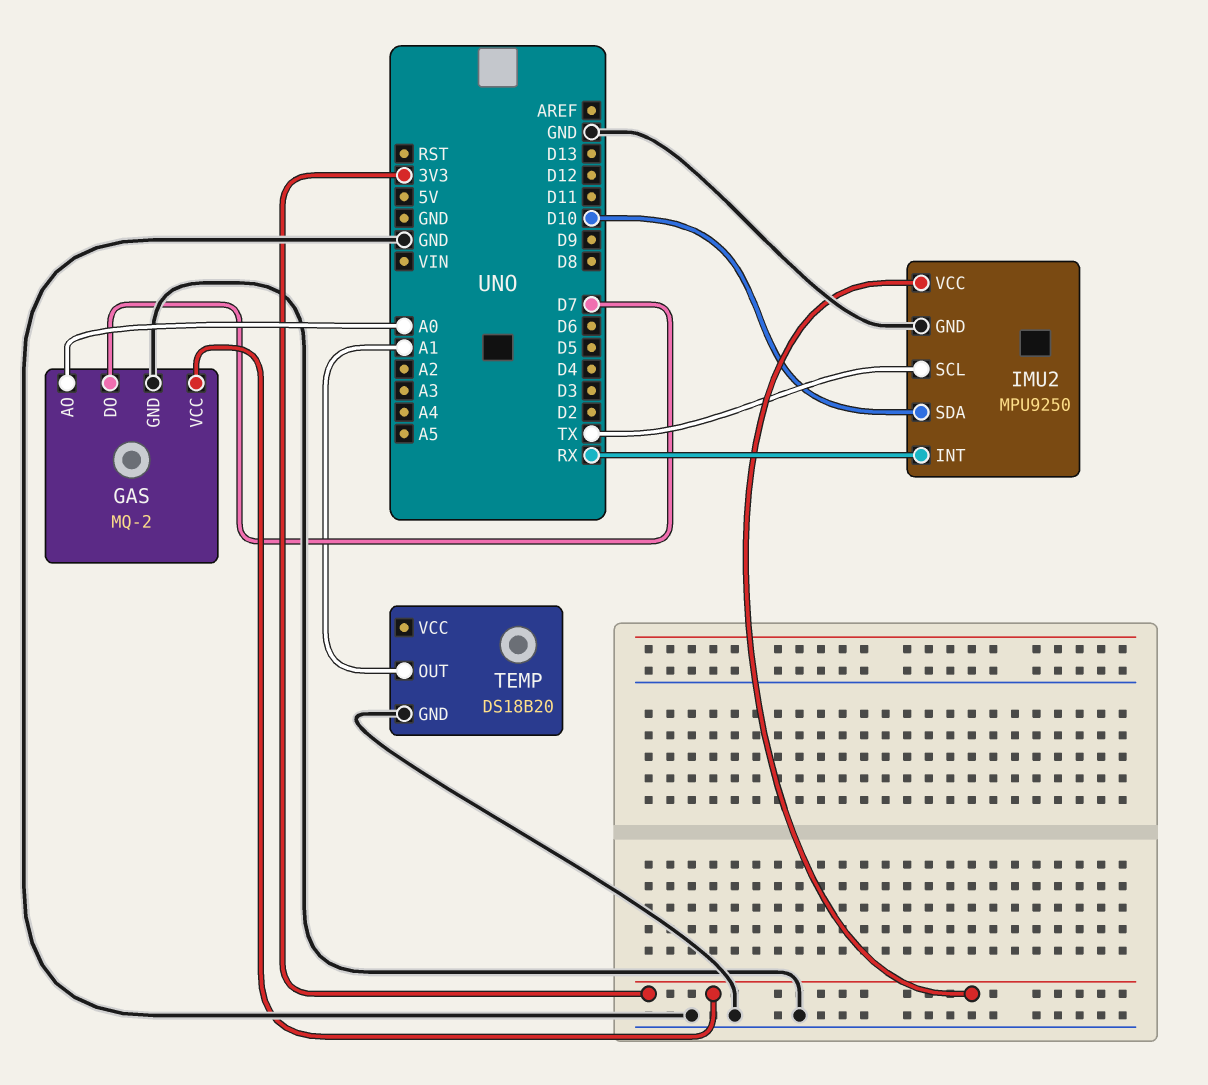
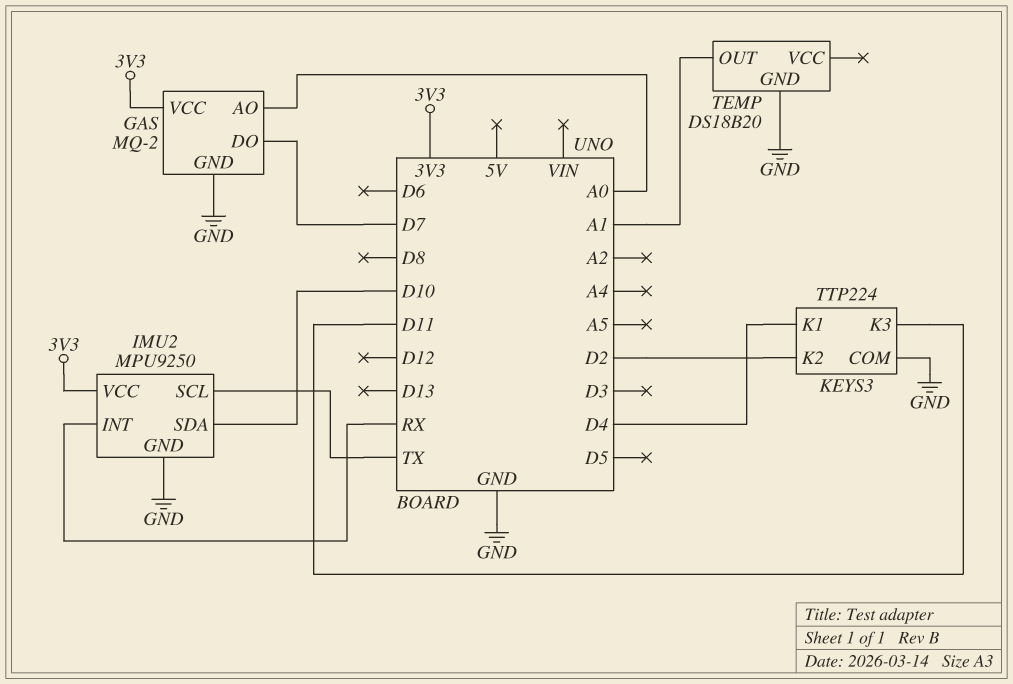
KEYS3: none -> TTP224
KEYS3 pin COM: none -> GND
KEYS3 pin K1: none -> D4
KEYS3 pin K2: none -> D2
KEYS3 pin K3: none -> D11

